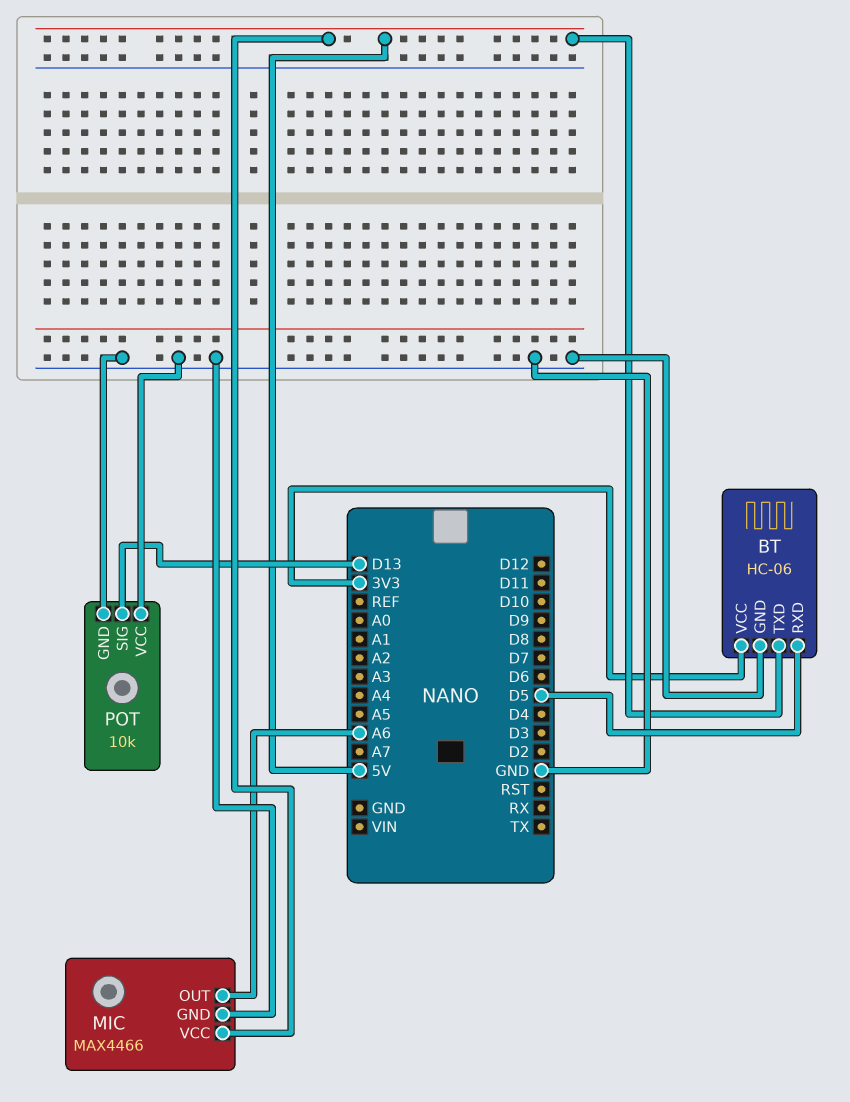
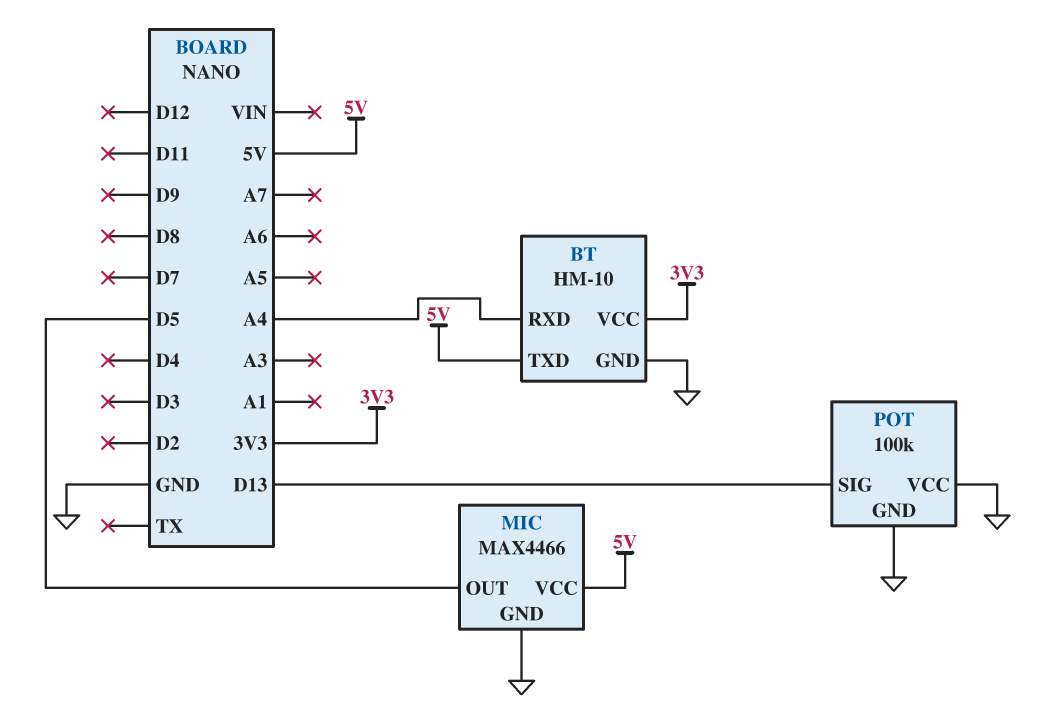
BT: HC-06 -> HM-10
BT pin RXD: D5 -> A4
MIC pin OUT: A6 -> D5
POT: 10k -> 100k

